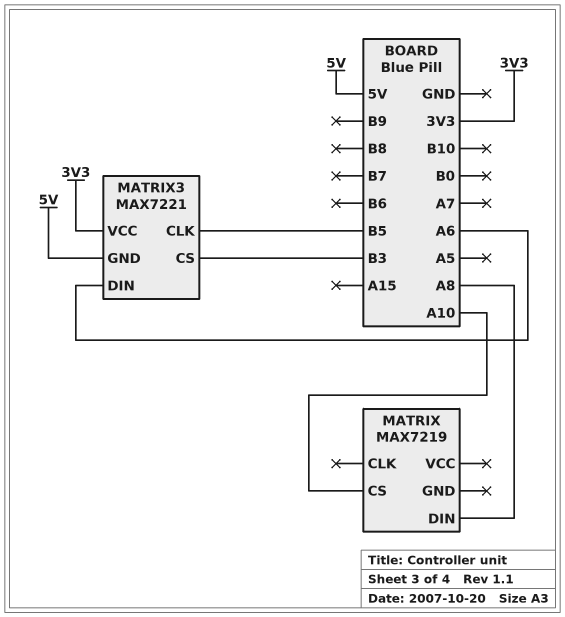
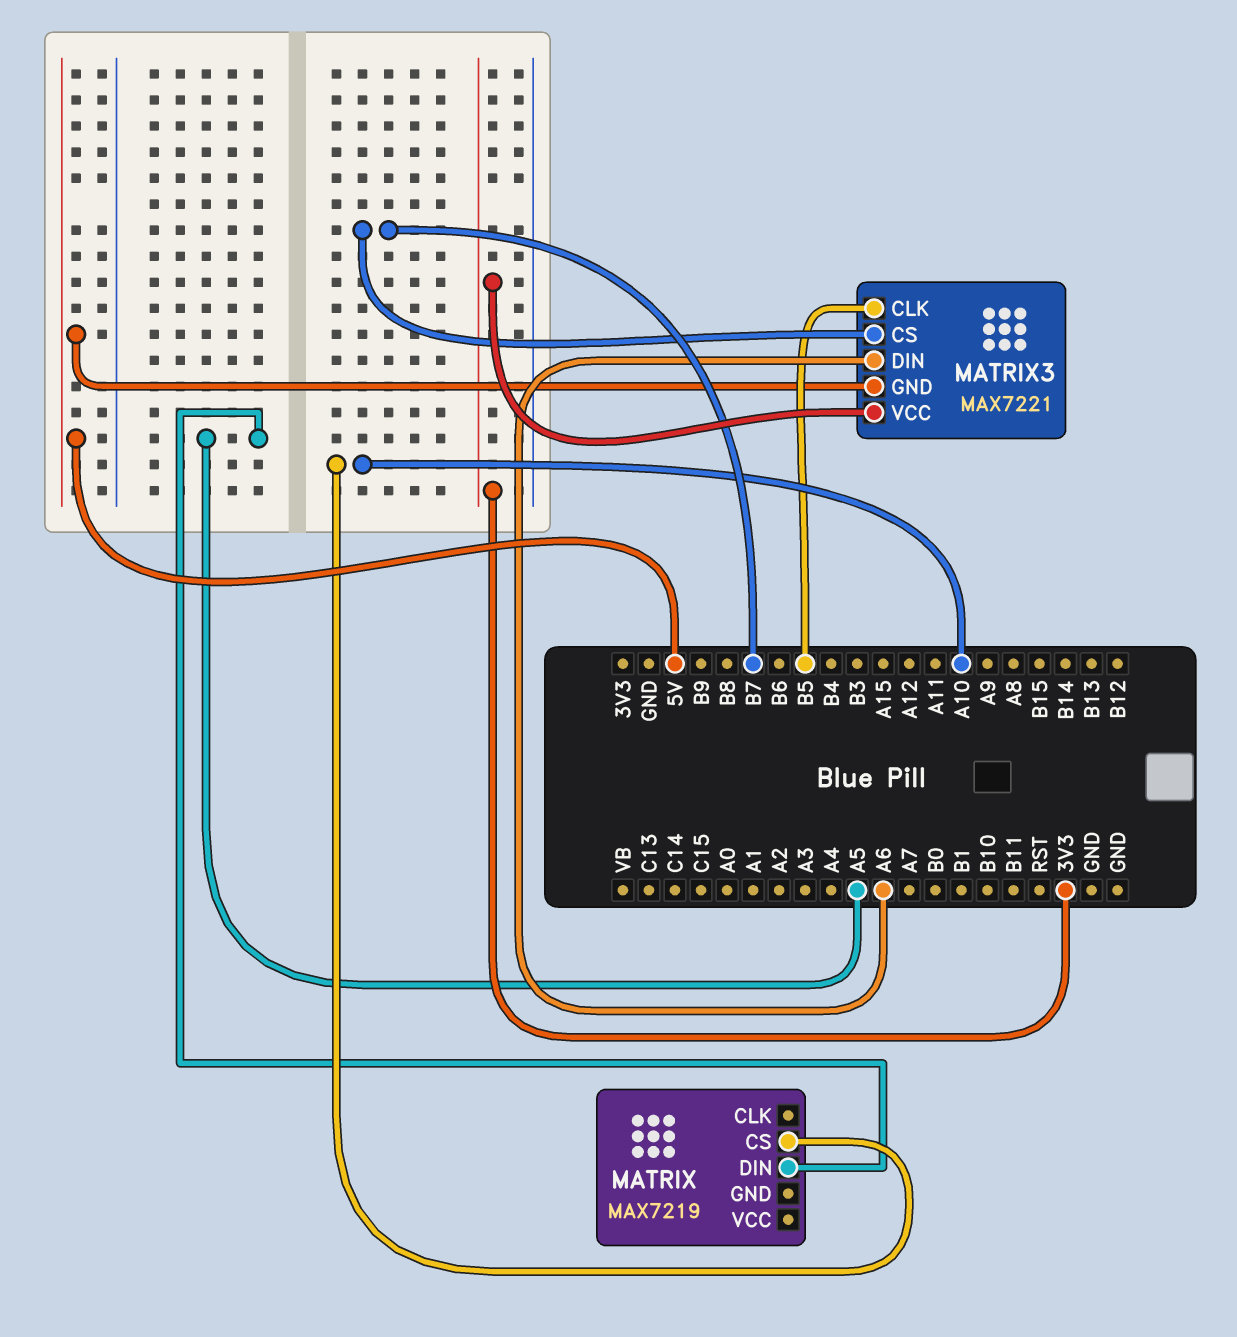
MATRIX pin DIN: A8 -> A5
MATRIX3 pin CS: B3 -> B7

